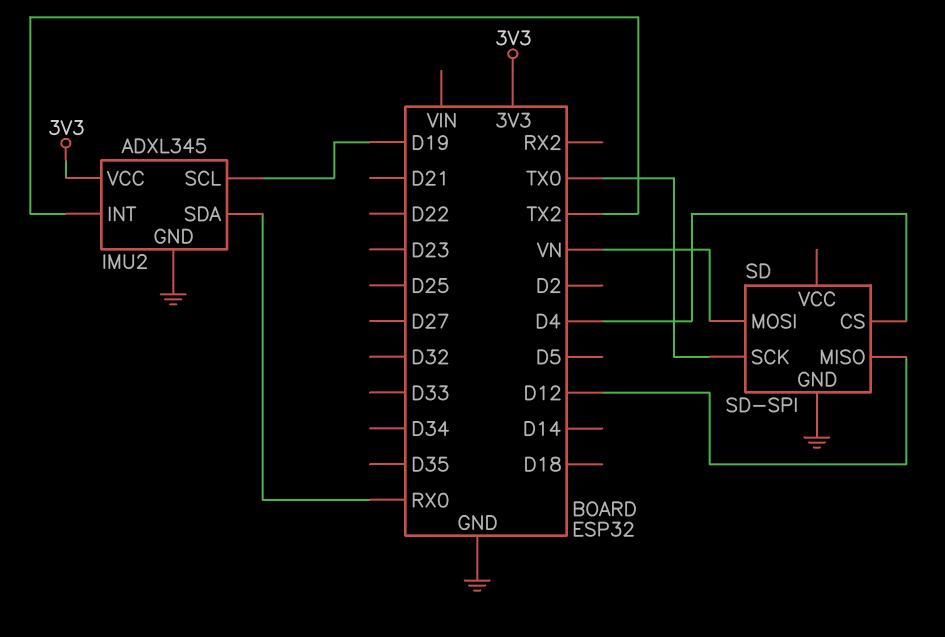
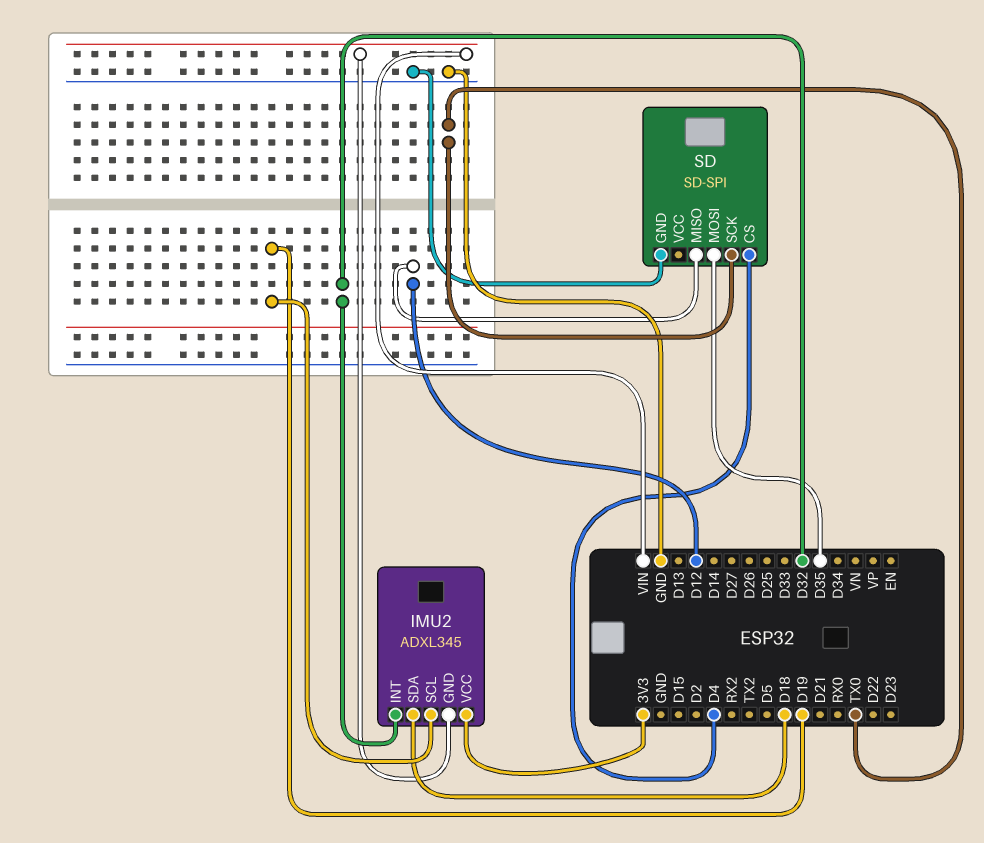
IMU2 pin GND: GND -> VIN
IMU2 pin INT: TX2 -> D32
IMU2 pin SDA: RX0 -> D18
SD pin MOSI: VN -> D35

